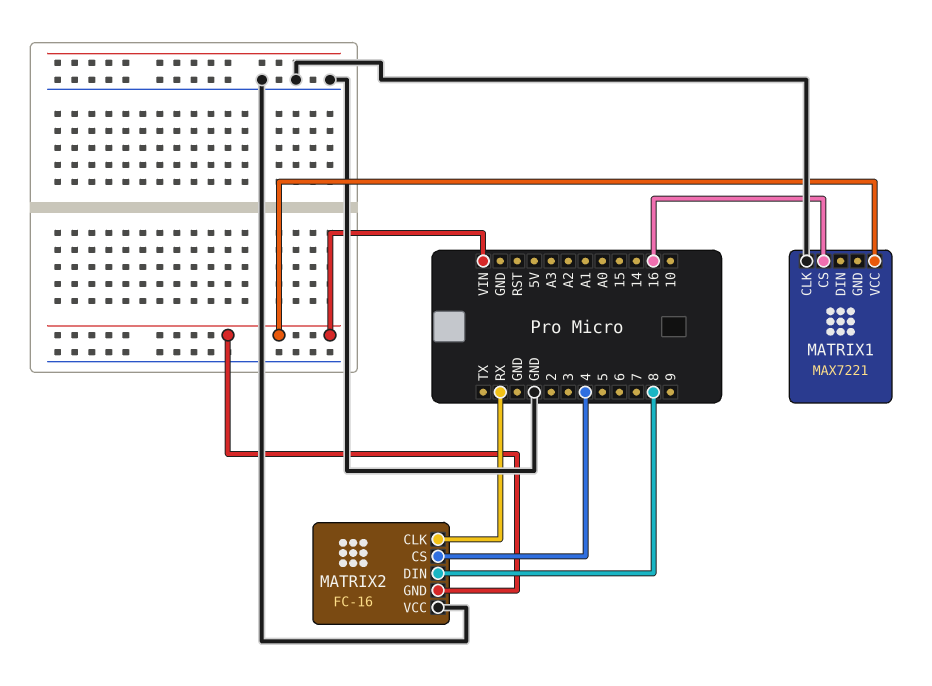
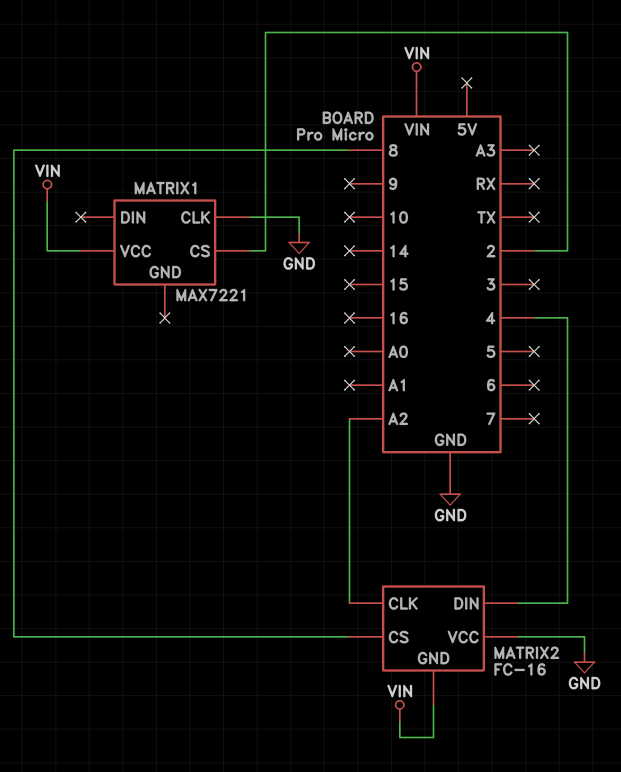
MATRIX1 pin CS: 16 -> 2
MATRIX2 pin CLK: RX -> A2
MATRIX2 pin CS: 4 -> 8
MATRIX2 pin DIN: 8 -> 4

